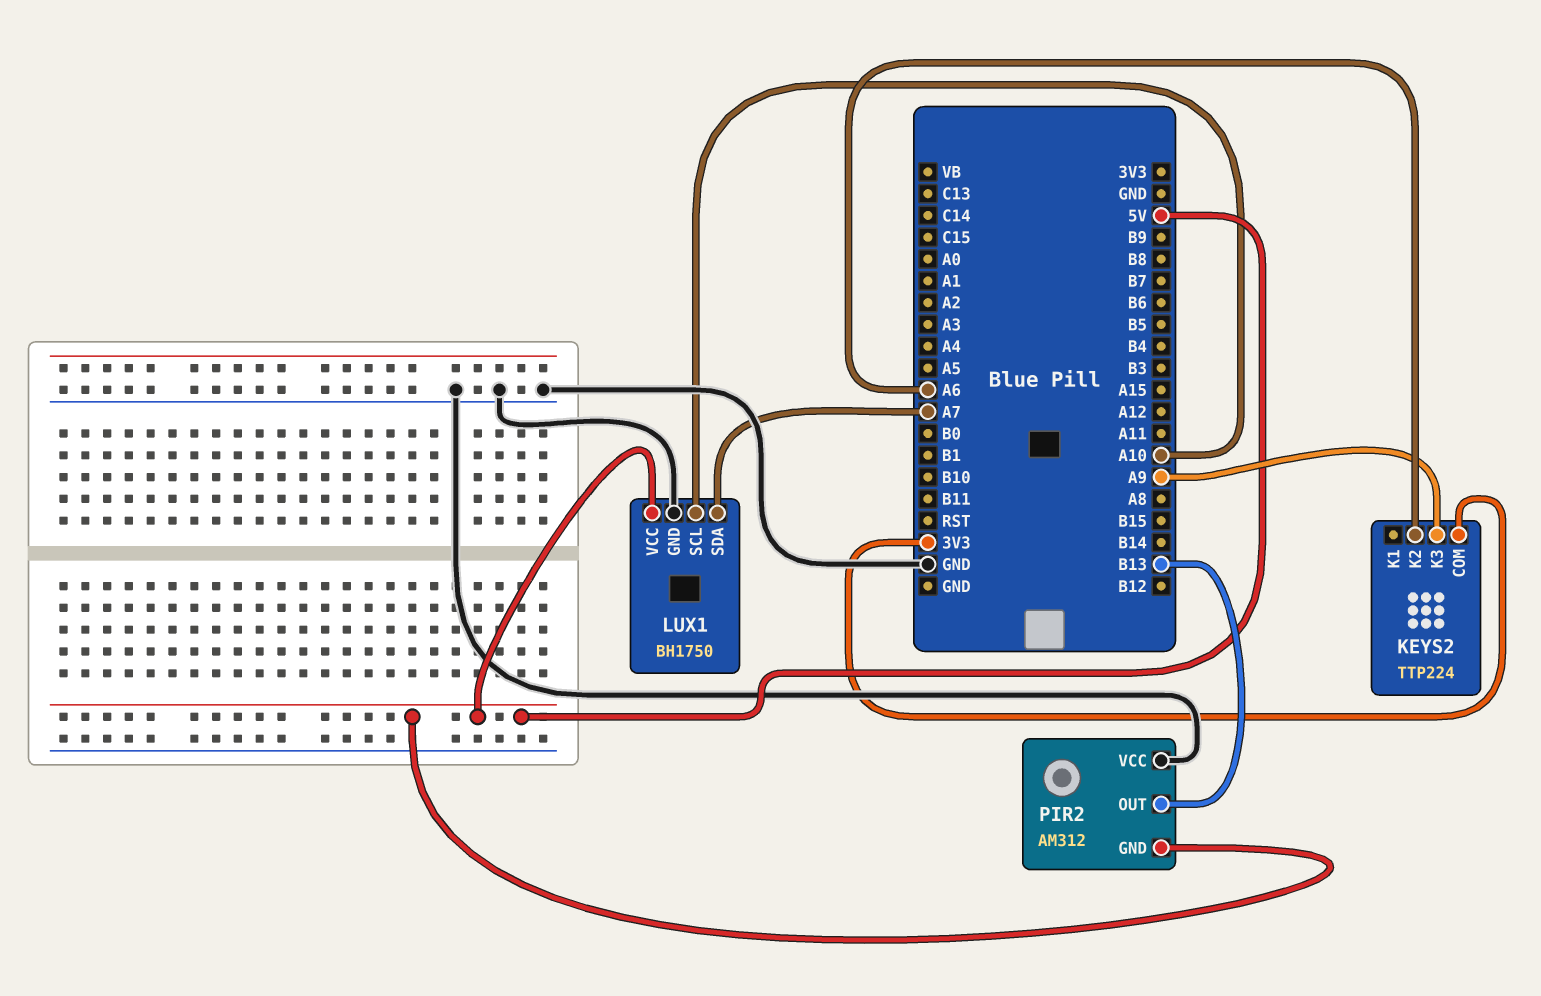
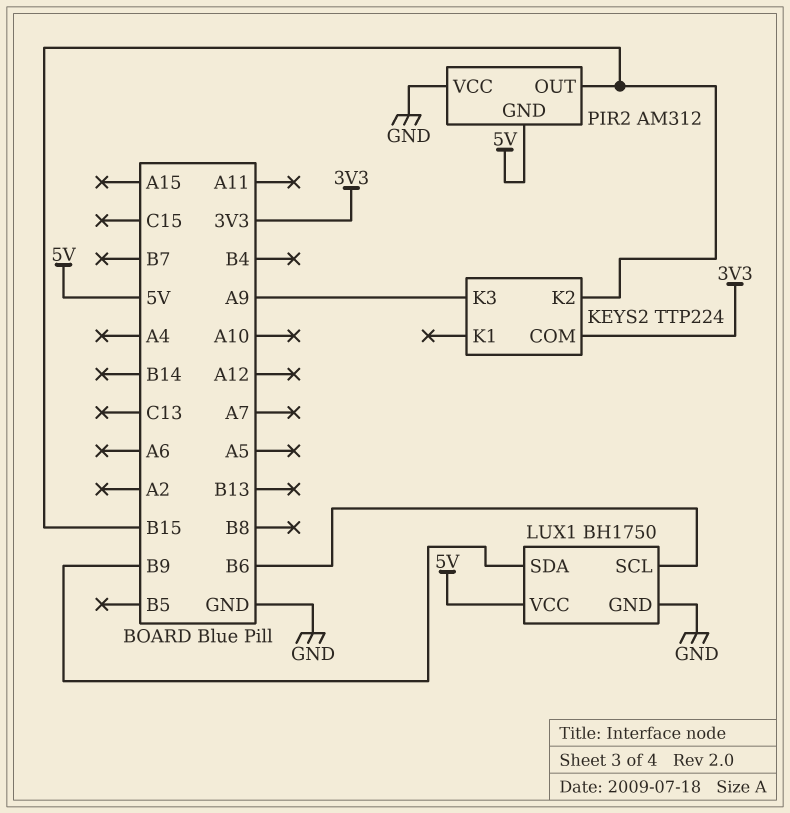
KEYS2 pin K2: A6 -> B15
LUX1 pin SCL: A10 -> B6
LUX1 pin SDA: A7 -> B9
PIR2 pin OUT: B13 -> B15

